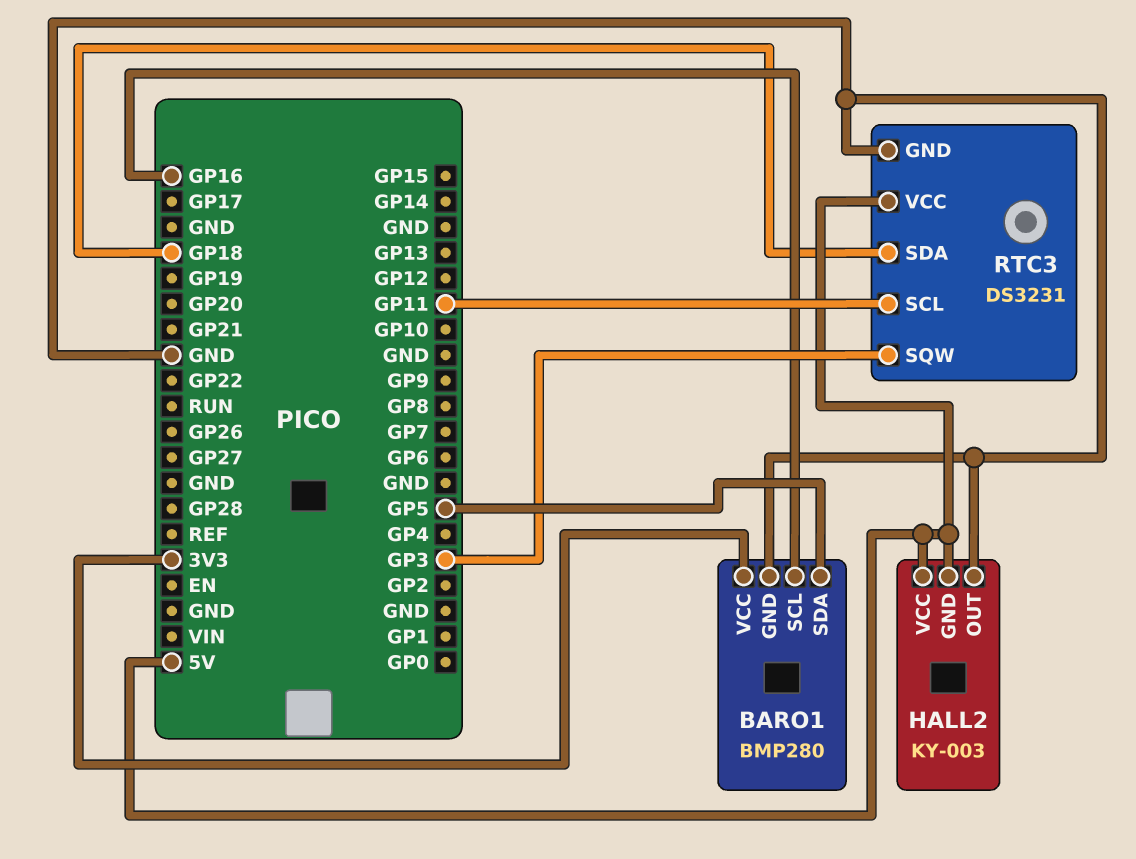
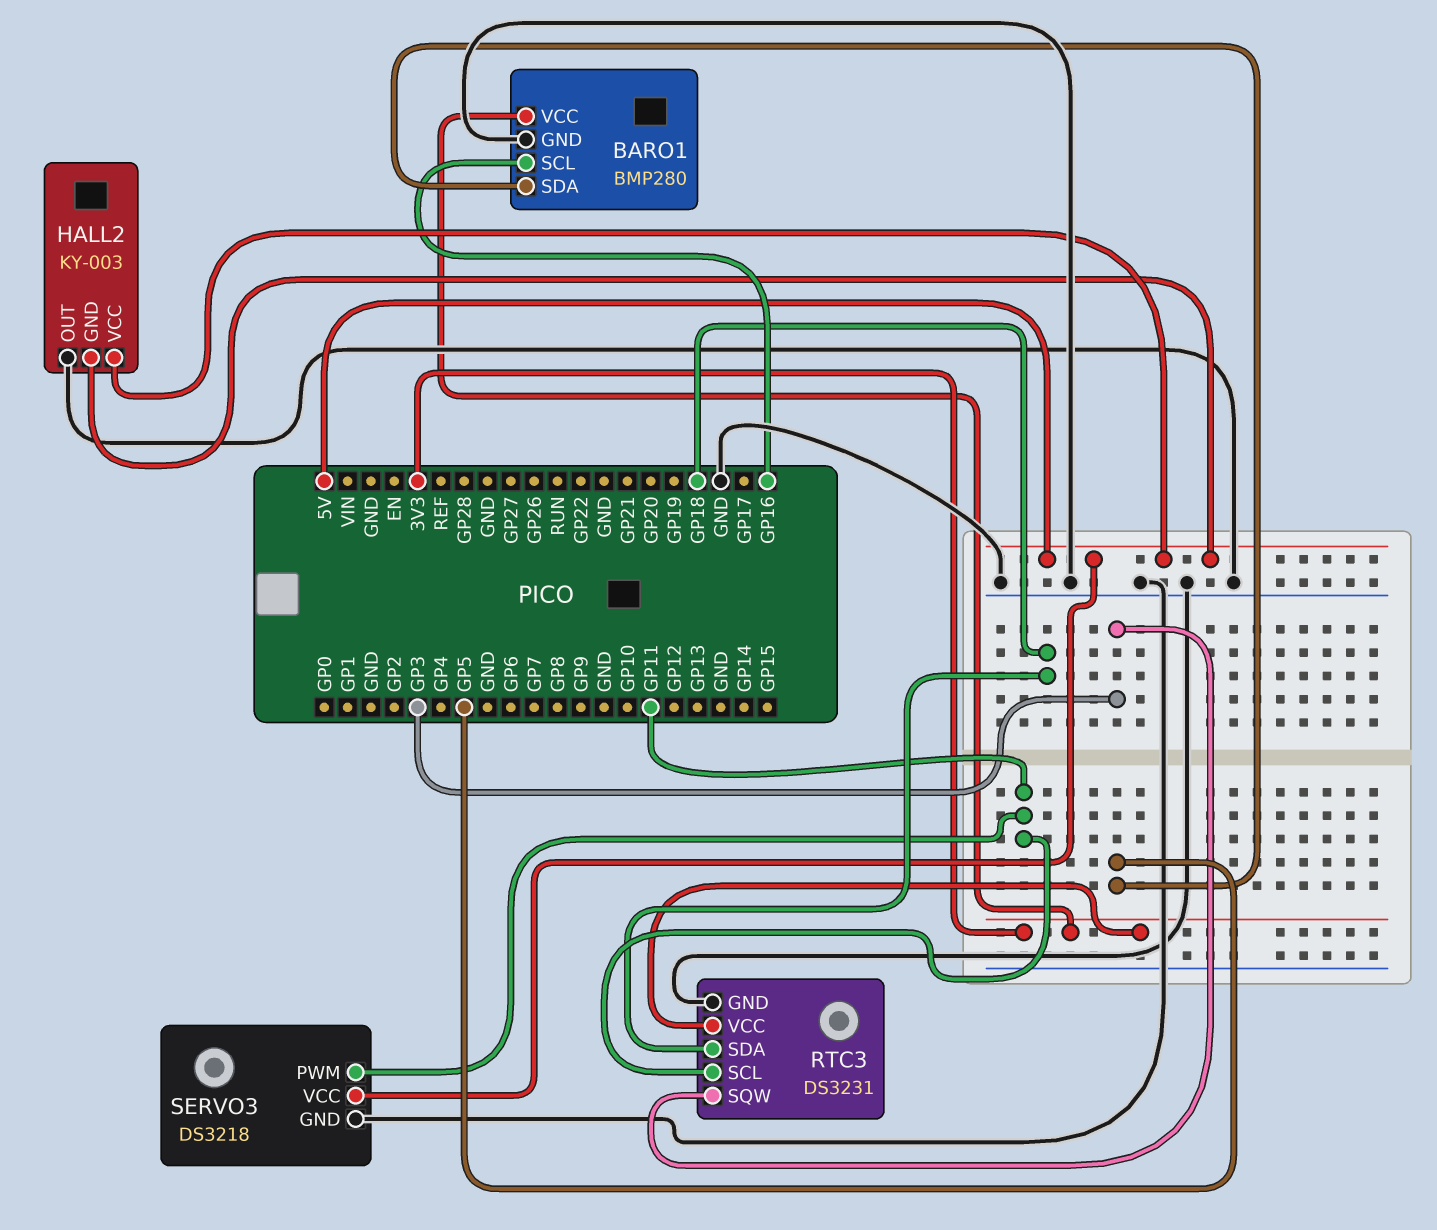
RTC3 pin VCC: 5V -> 3V3
SERVO3: none -> DS3218
SERVO3 pin GND: none -> GND
SERVO3 pin PWM: none -> GP11
SERVO3 pin VCC: none -> 5V

